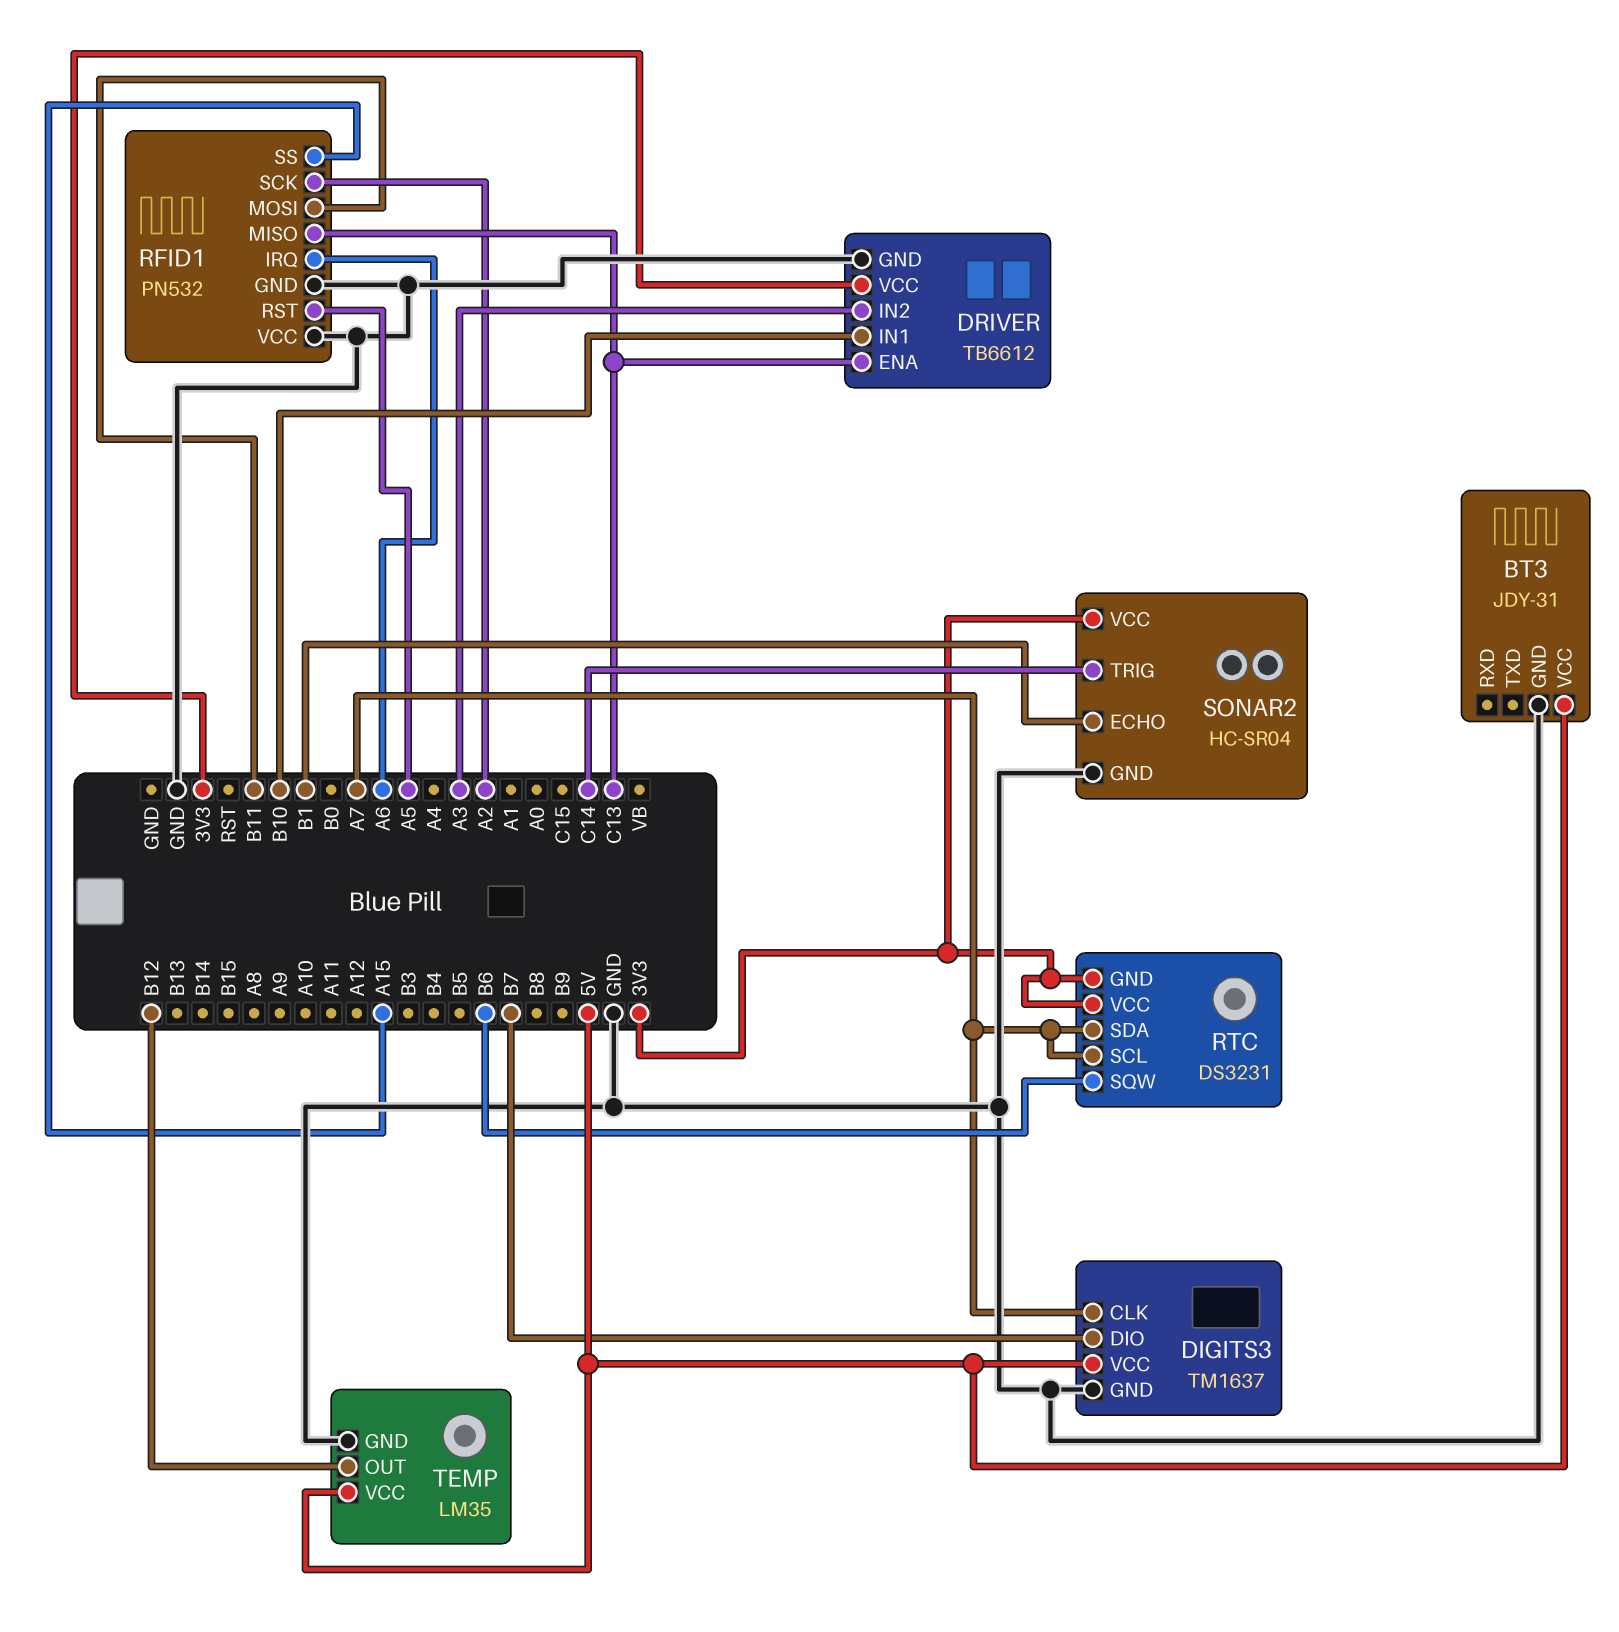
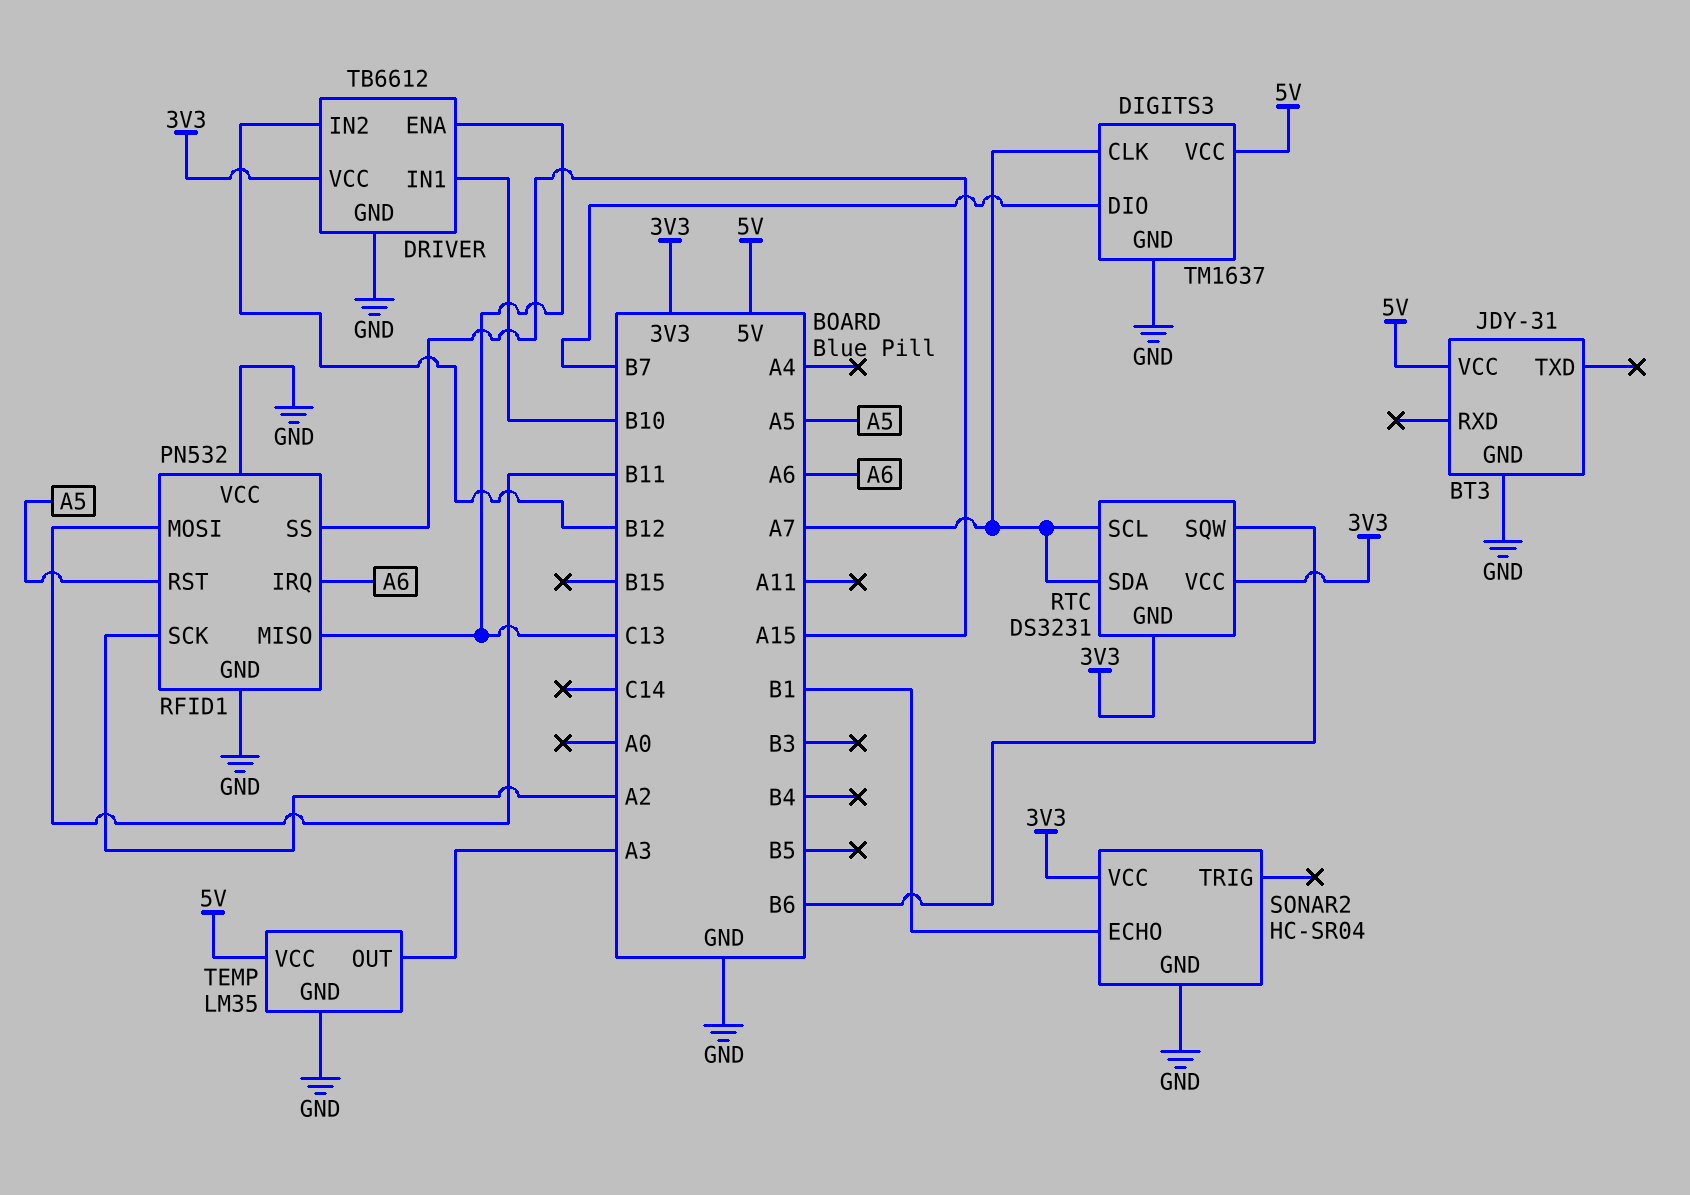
DRIVER pin IN2: A3 -> B12
SONAR2 pin TRIG: C14 -> none
TEMP pin OUT: B12 -> A3

